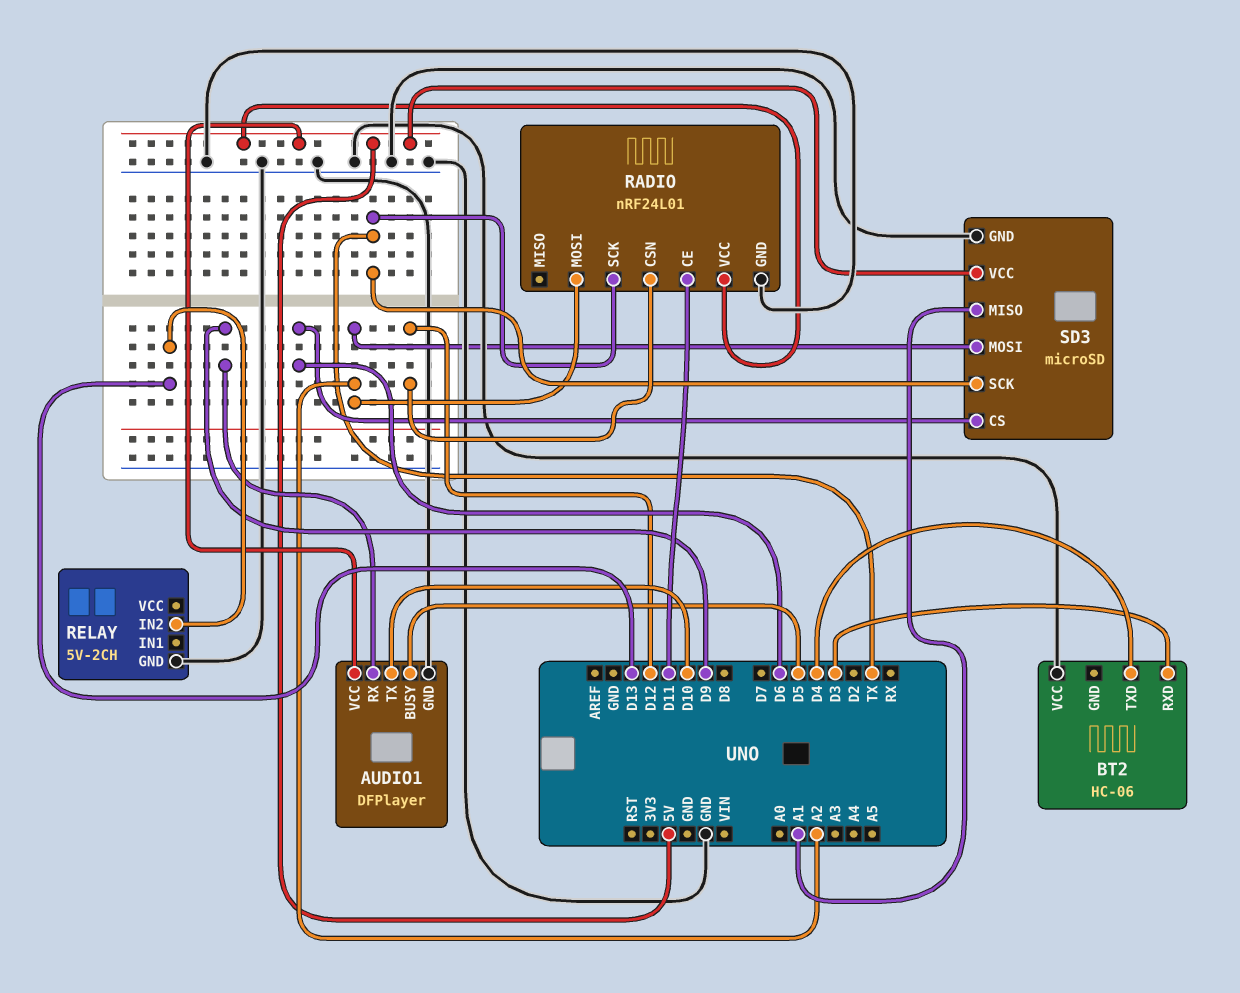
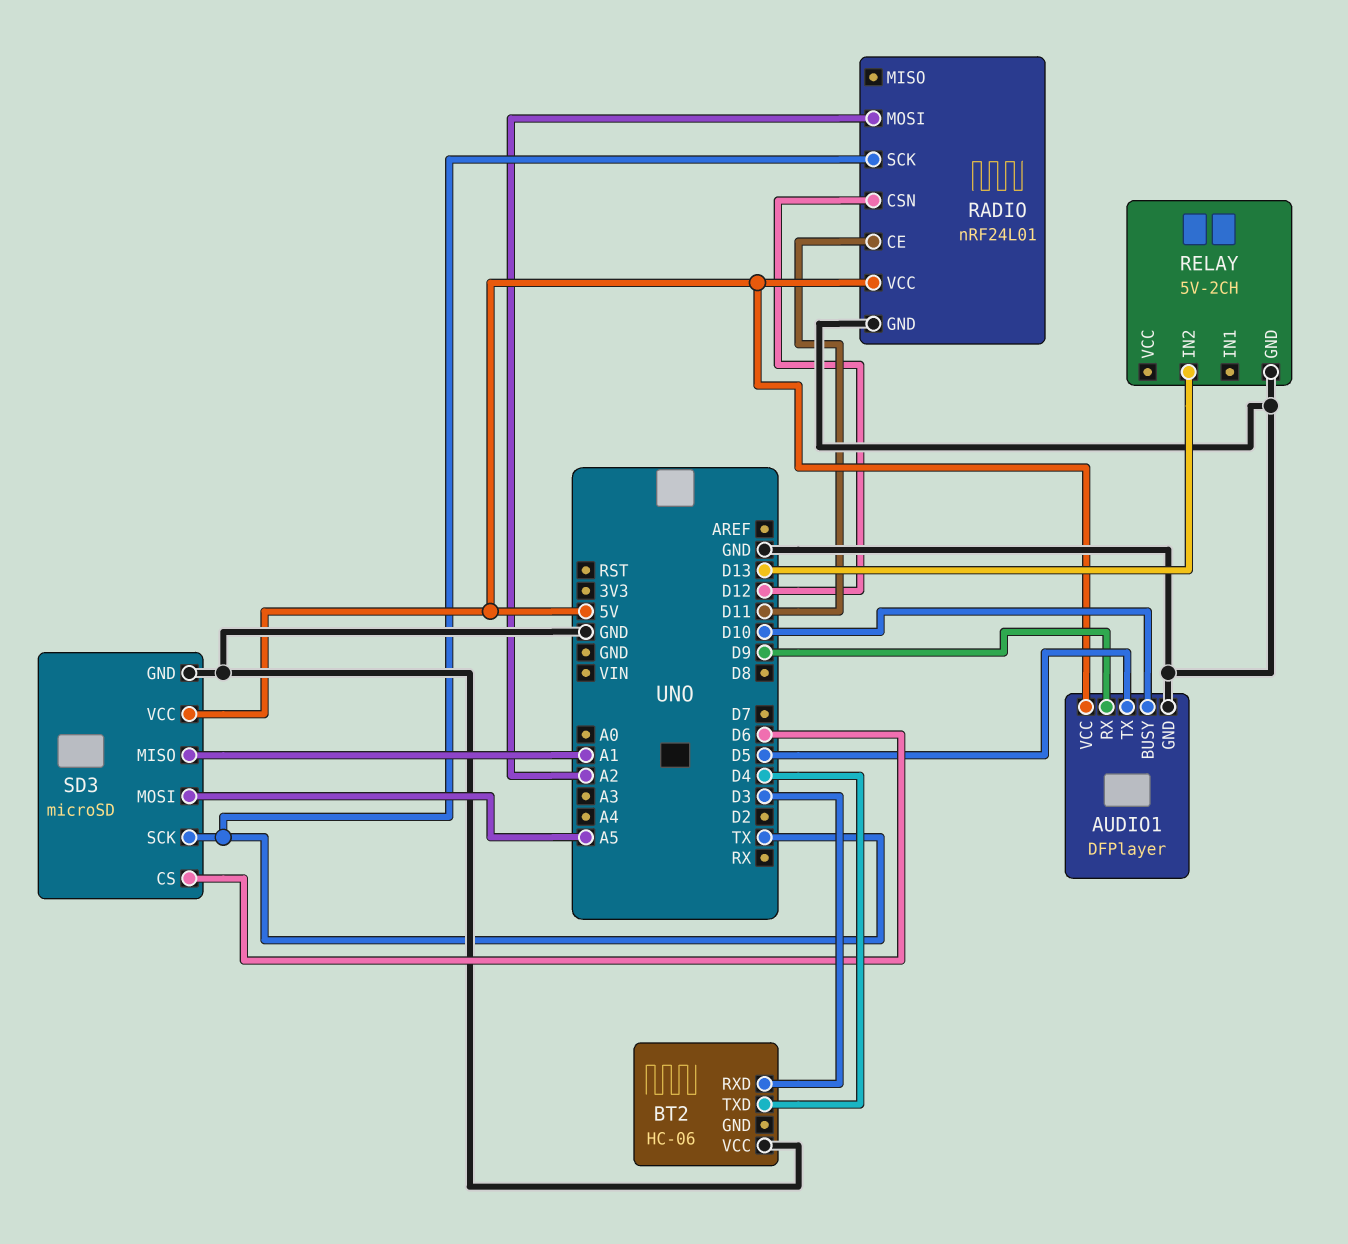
AUDIO1 pin BUSY: D5 -> D10
AUDIO1 pin TX: D10 -> D5
SD3 pin MOSI: A2 -> A5

